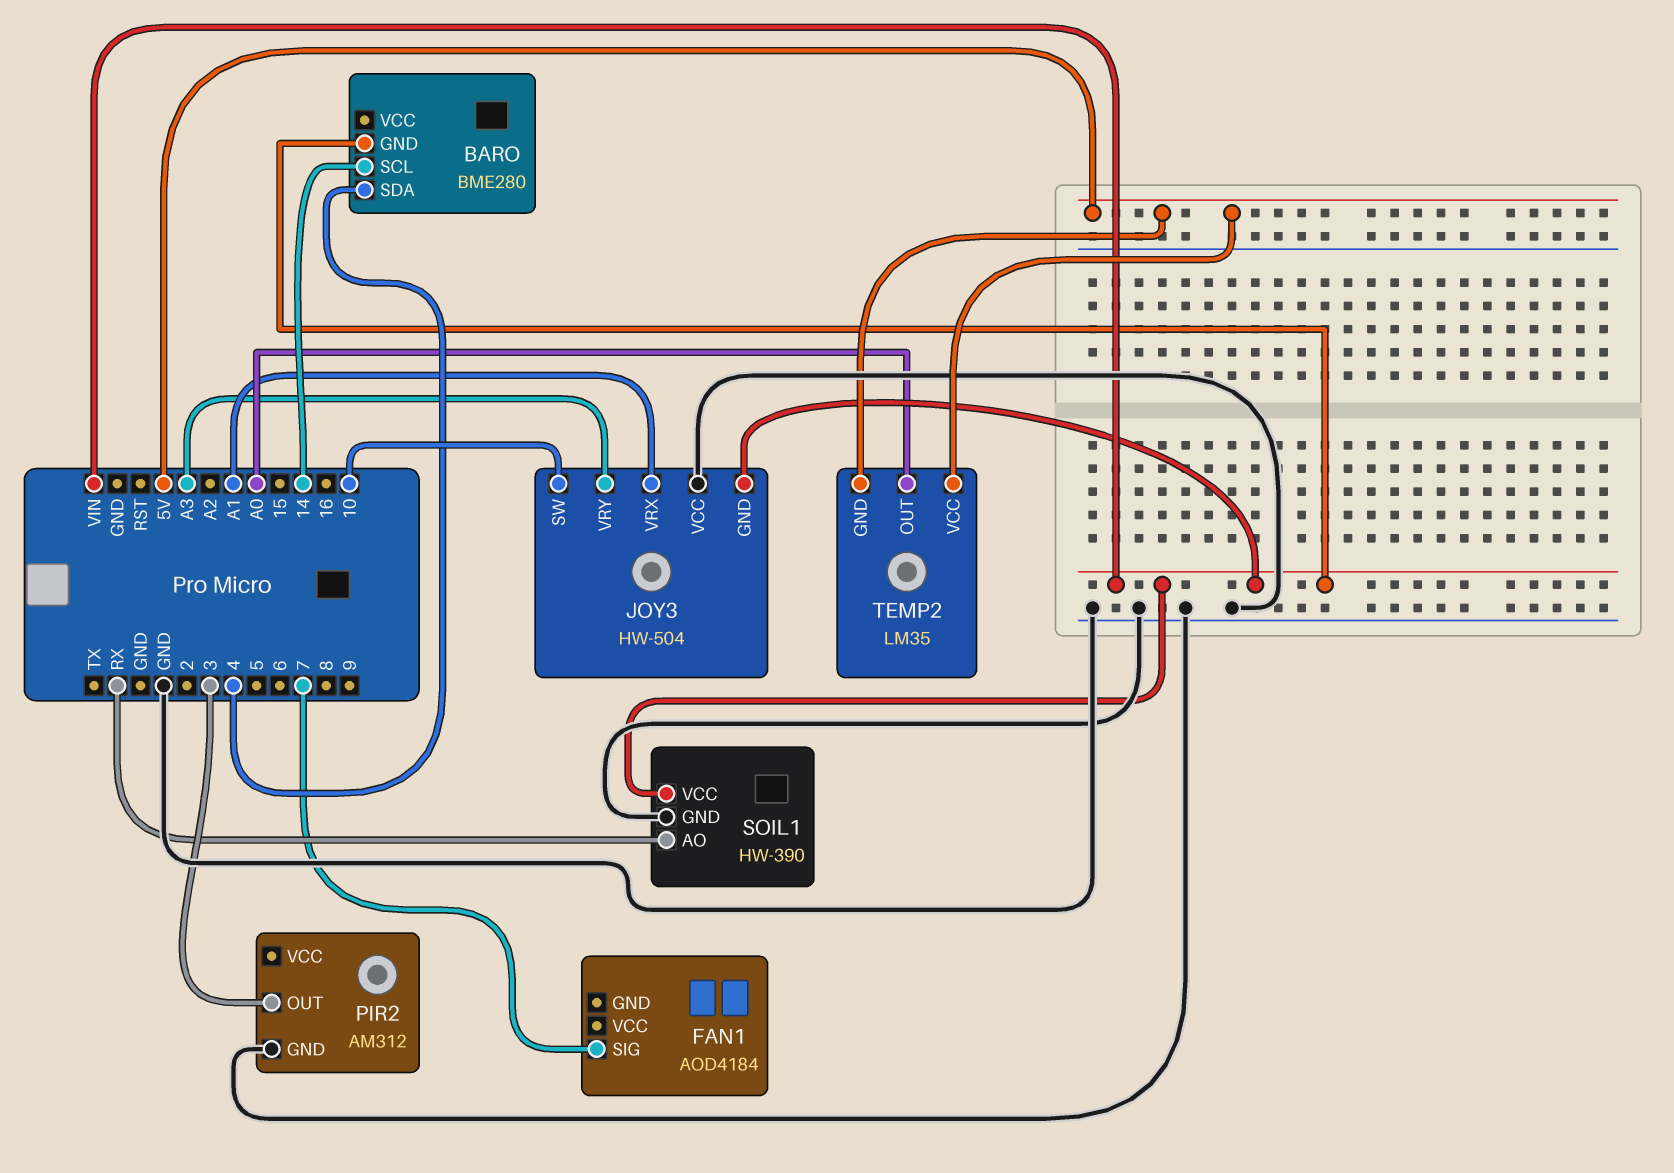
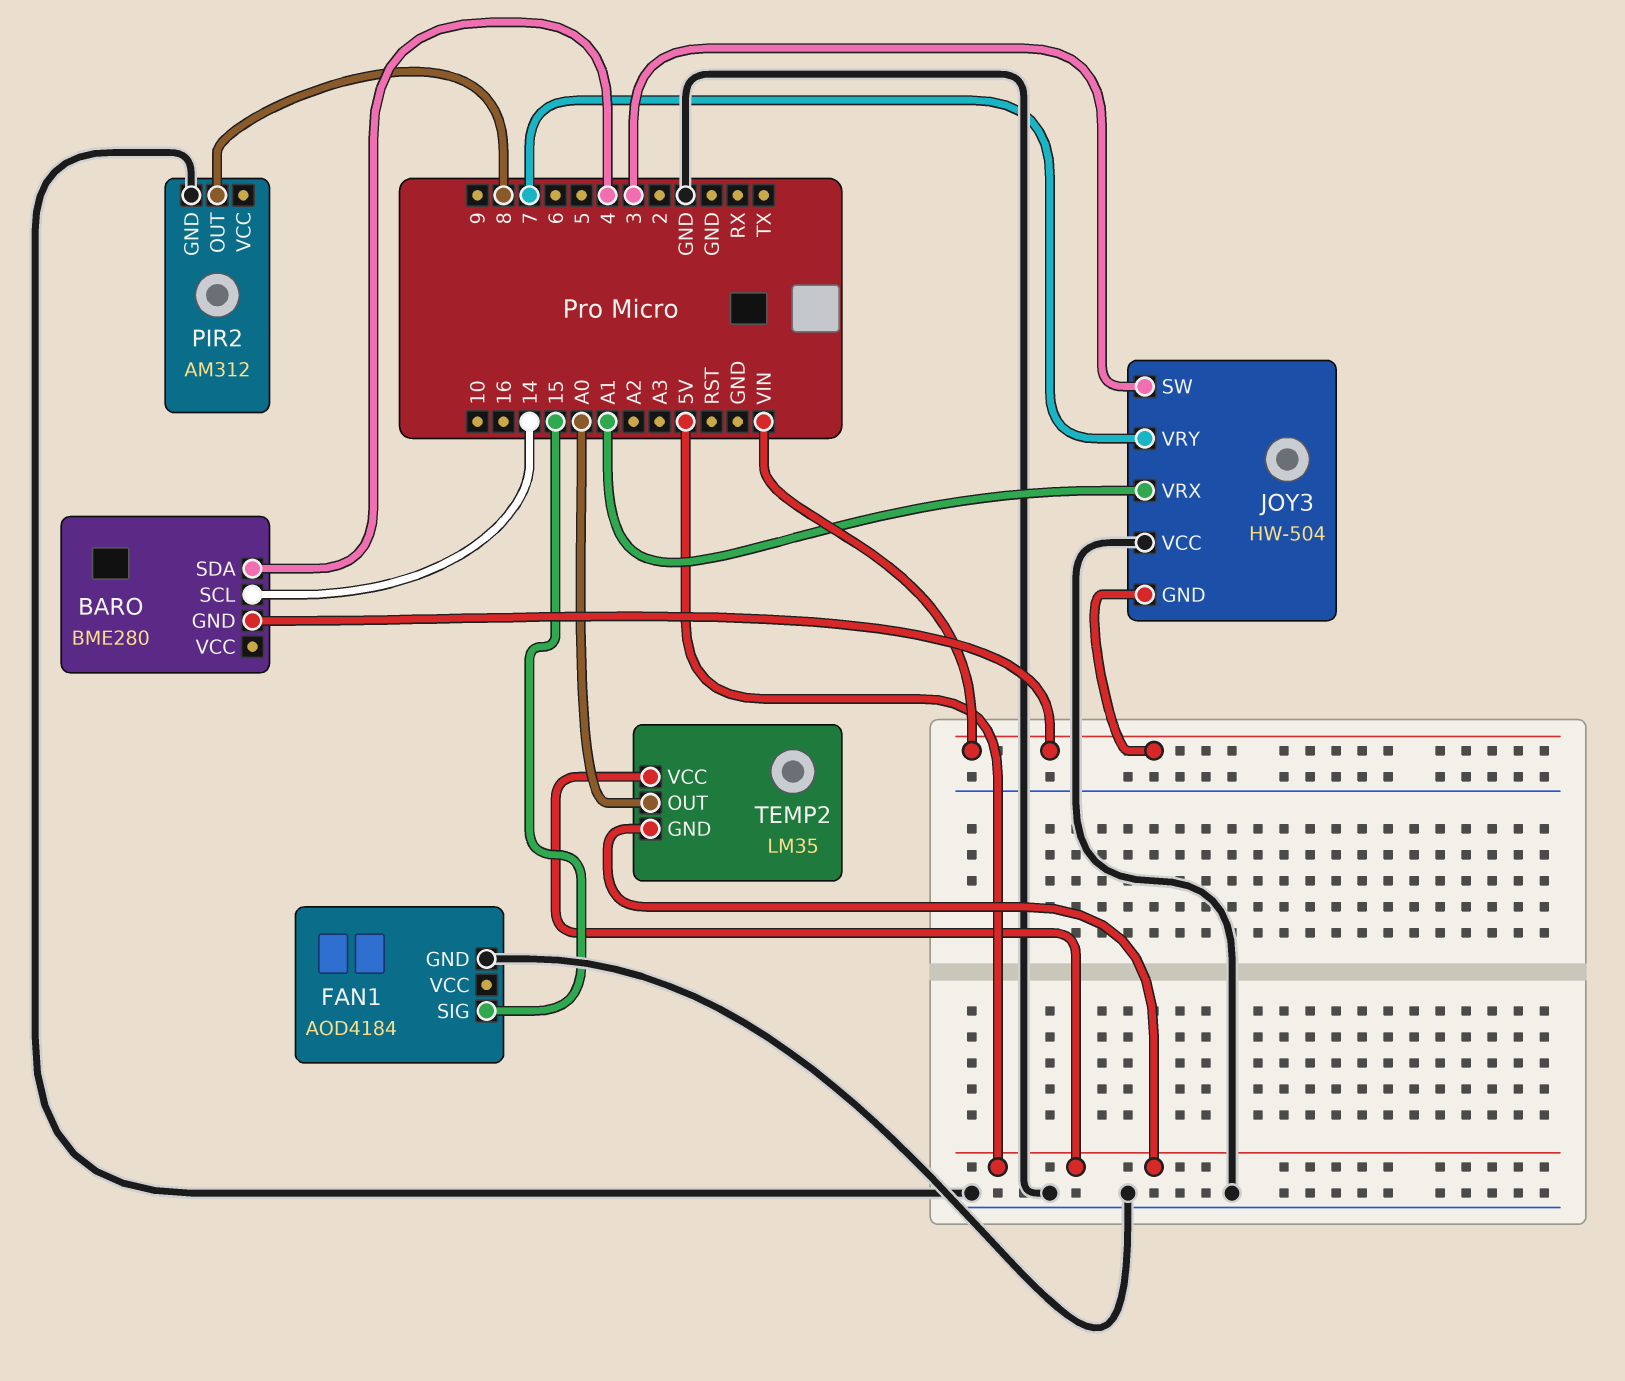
FAN1 pin GND: none -> GND
FAN1 pin SIG: 7 -> 15
JOY3 pin SW: 10 -> 3
JOY3 pin VRY: A3 -> 7
PIR2 pin OUT: 3 -> 8
SOIL1: HW-390 -> none
SOIL1 pin AO: RX -> none
SOIL1 pin GND: GND -> none
SOIL1 pin VCC: VIN -> none

